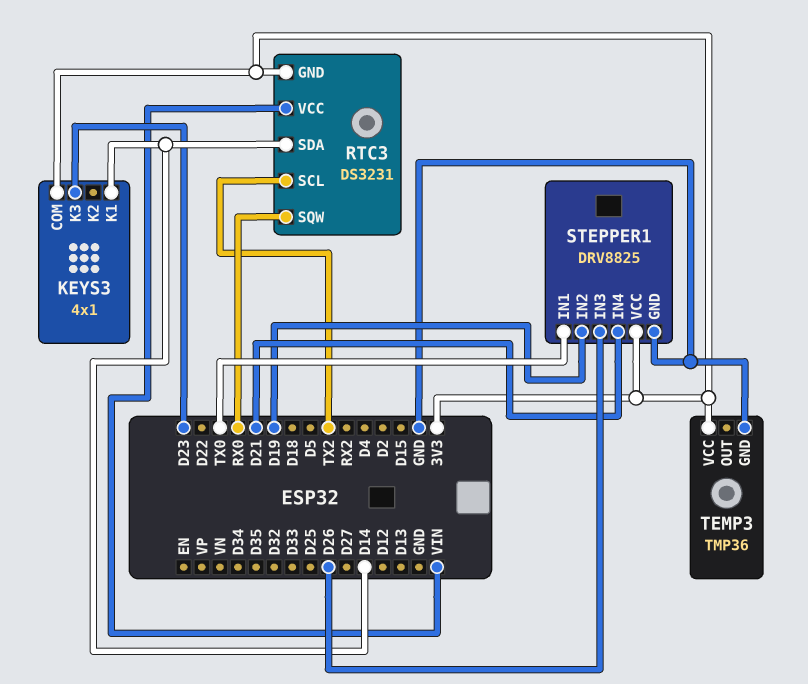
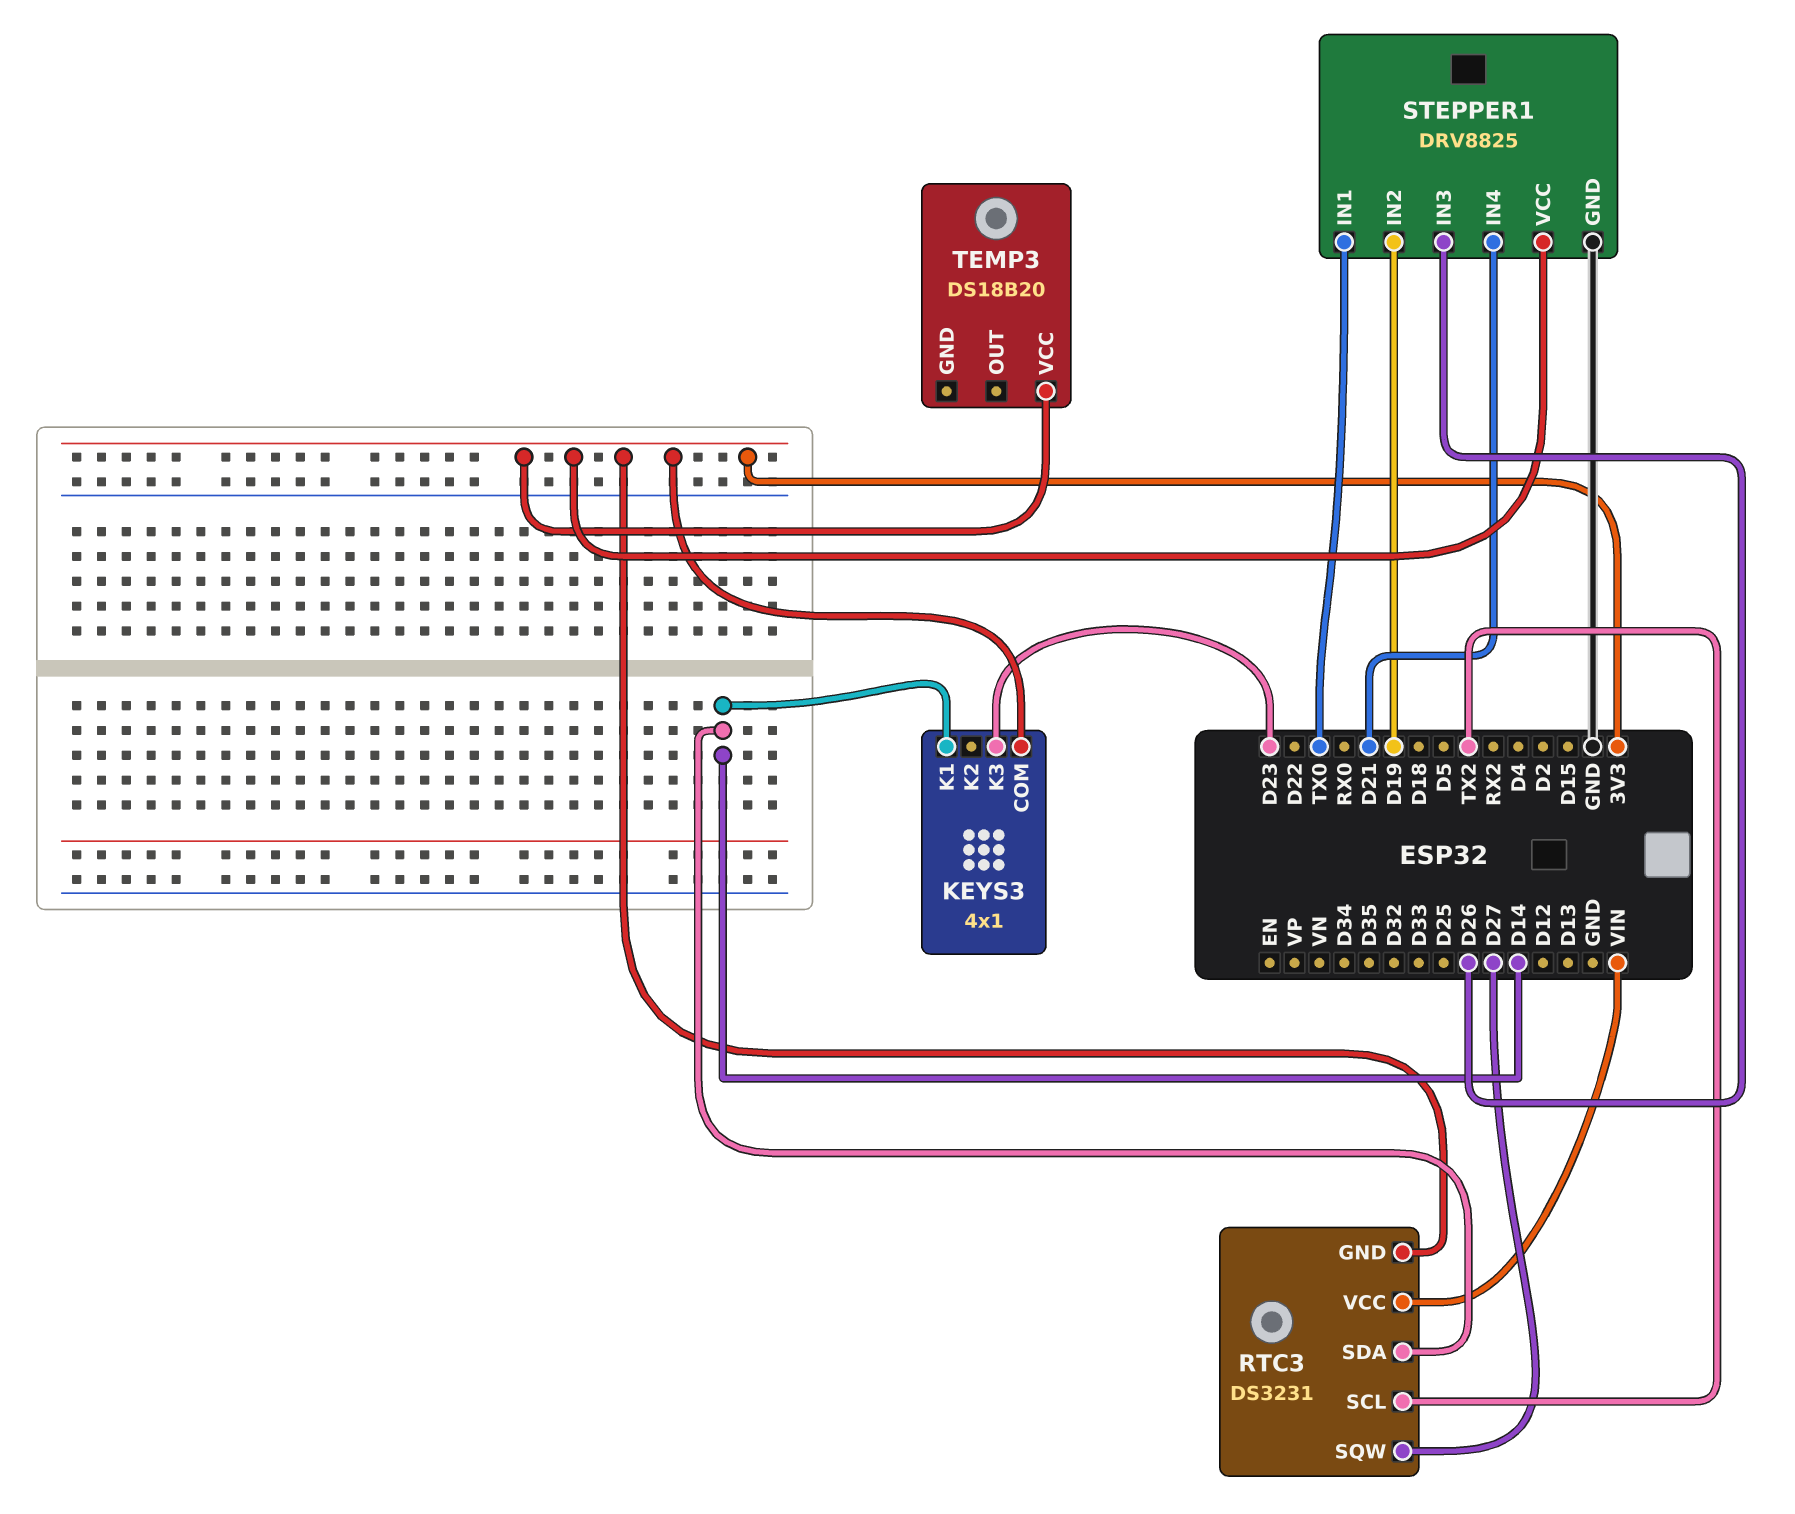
RTC3 pin SQW: RX0 -> D27
TEMP3: TMP36 -> DS18B20
TEMP3 pin GND: GND -> none

